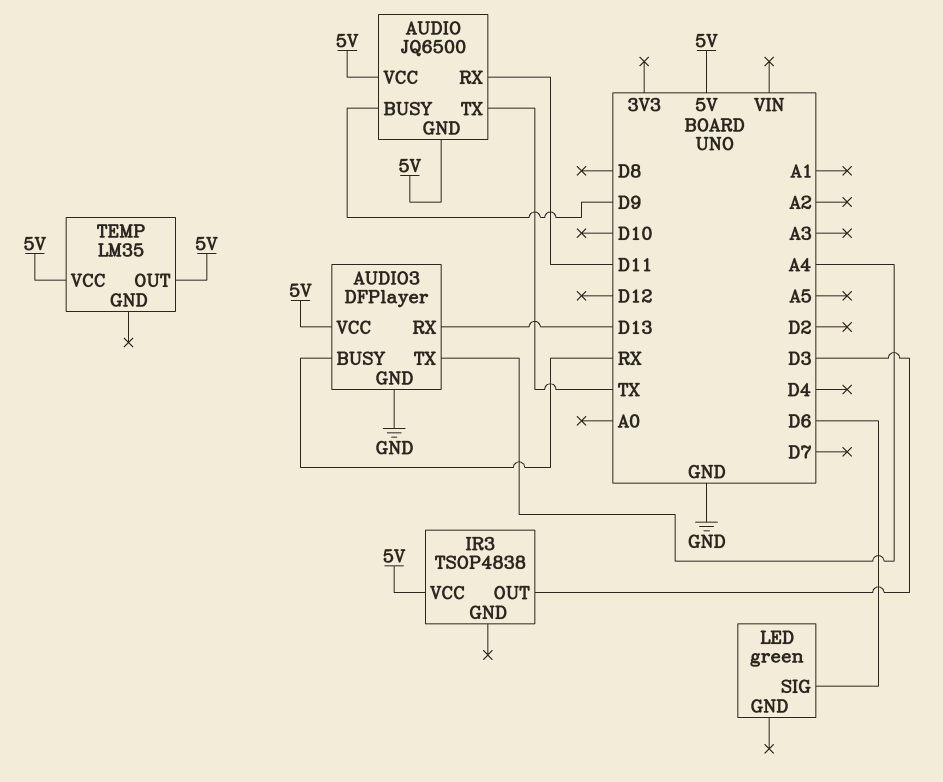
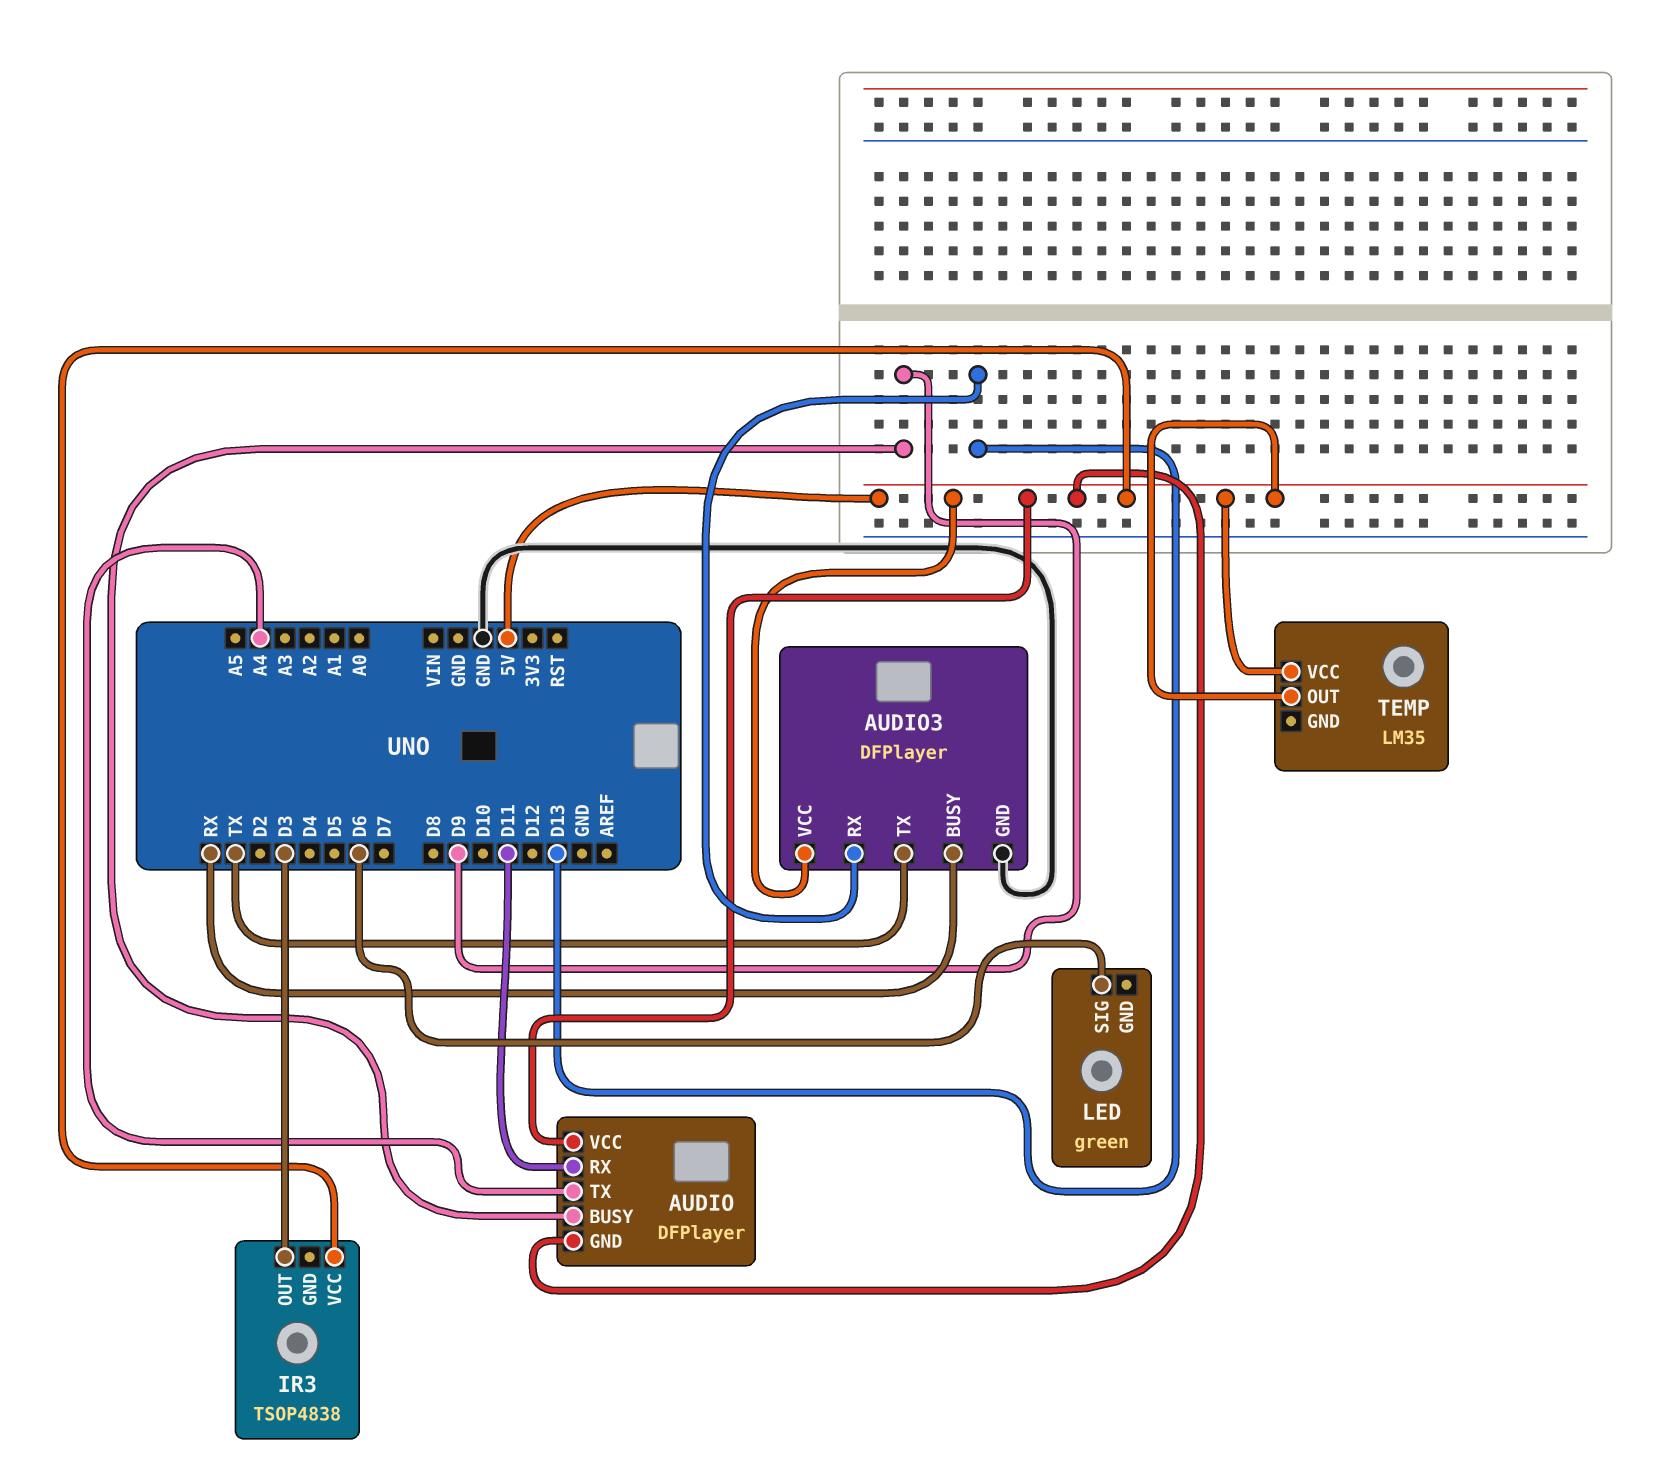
AUDIO: JQ6500 -> DFPlayer
AUDIO pin TX: TX -> A4
AUDIO3 pin TX: A4 -> TX

